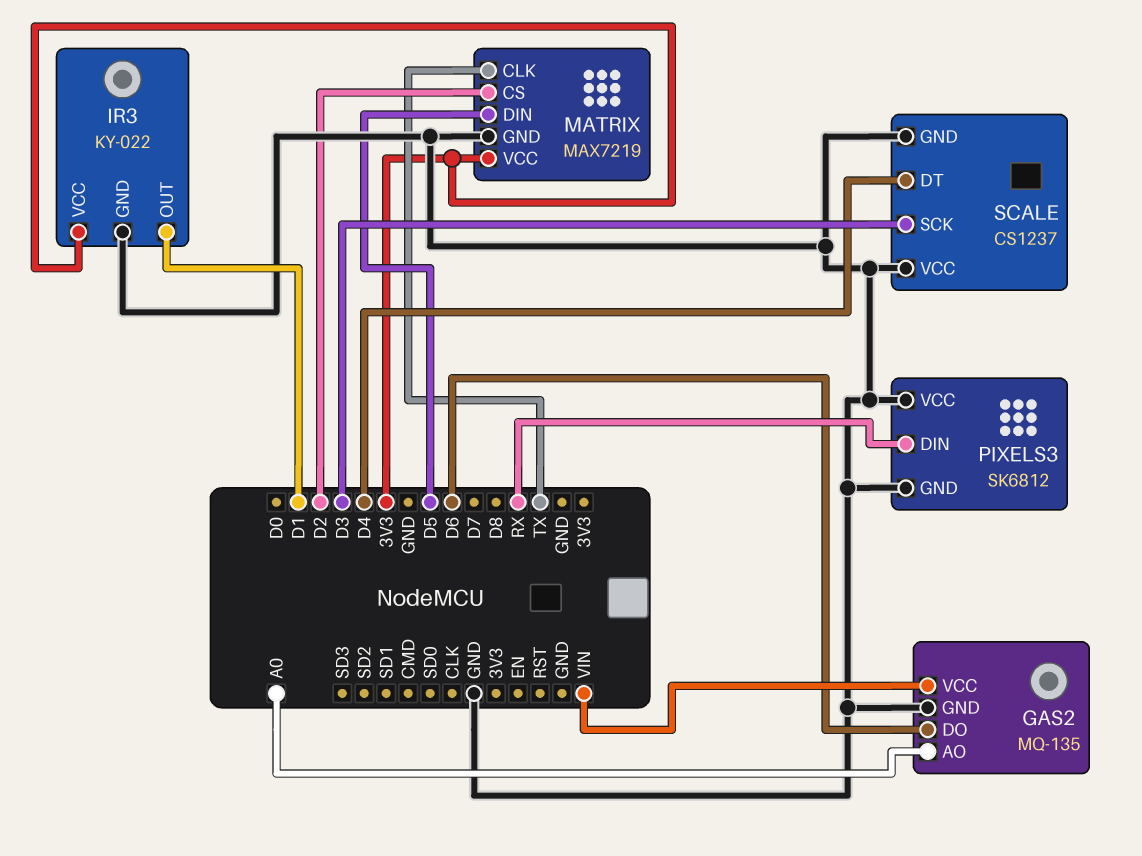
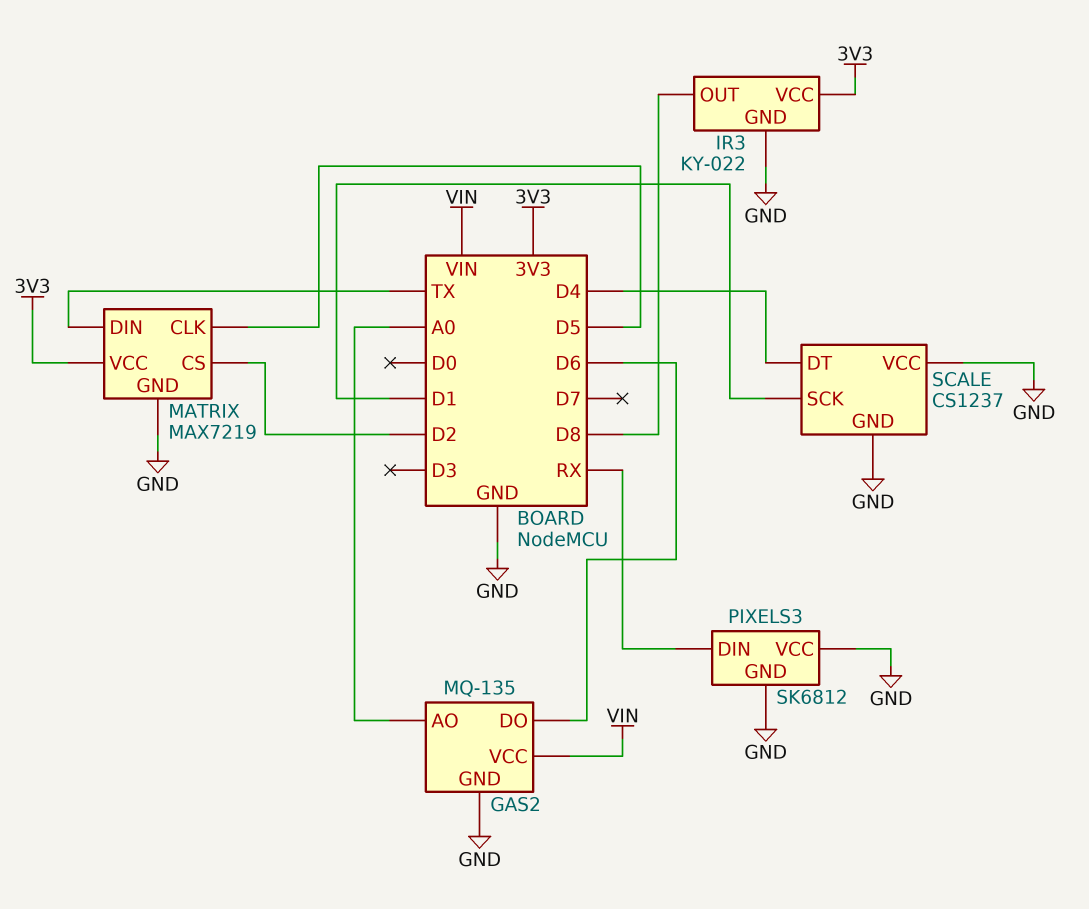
IR3 pin OUT: D1 -> D8
MATRIX pin CLK: TX -> D5
MATRIX pin DIN: D5 -> TX
SCALE pin SCK: D3 -> D1

